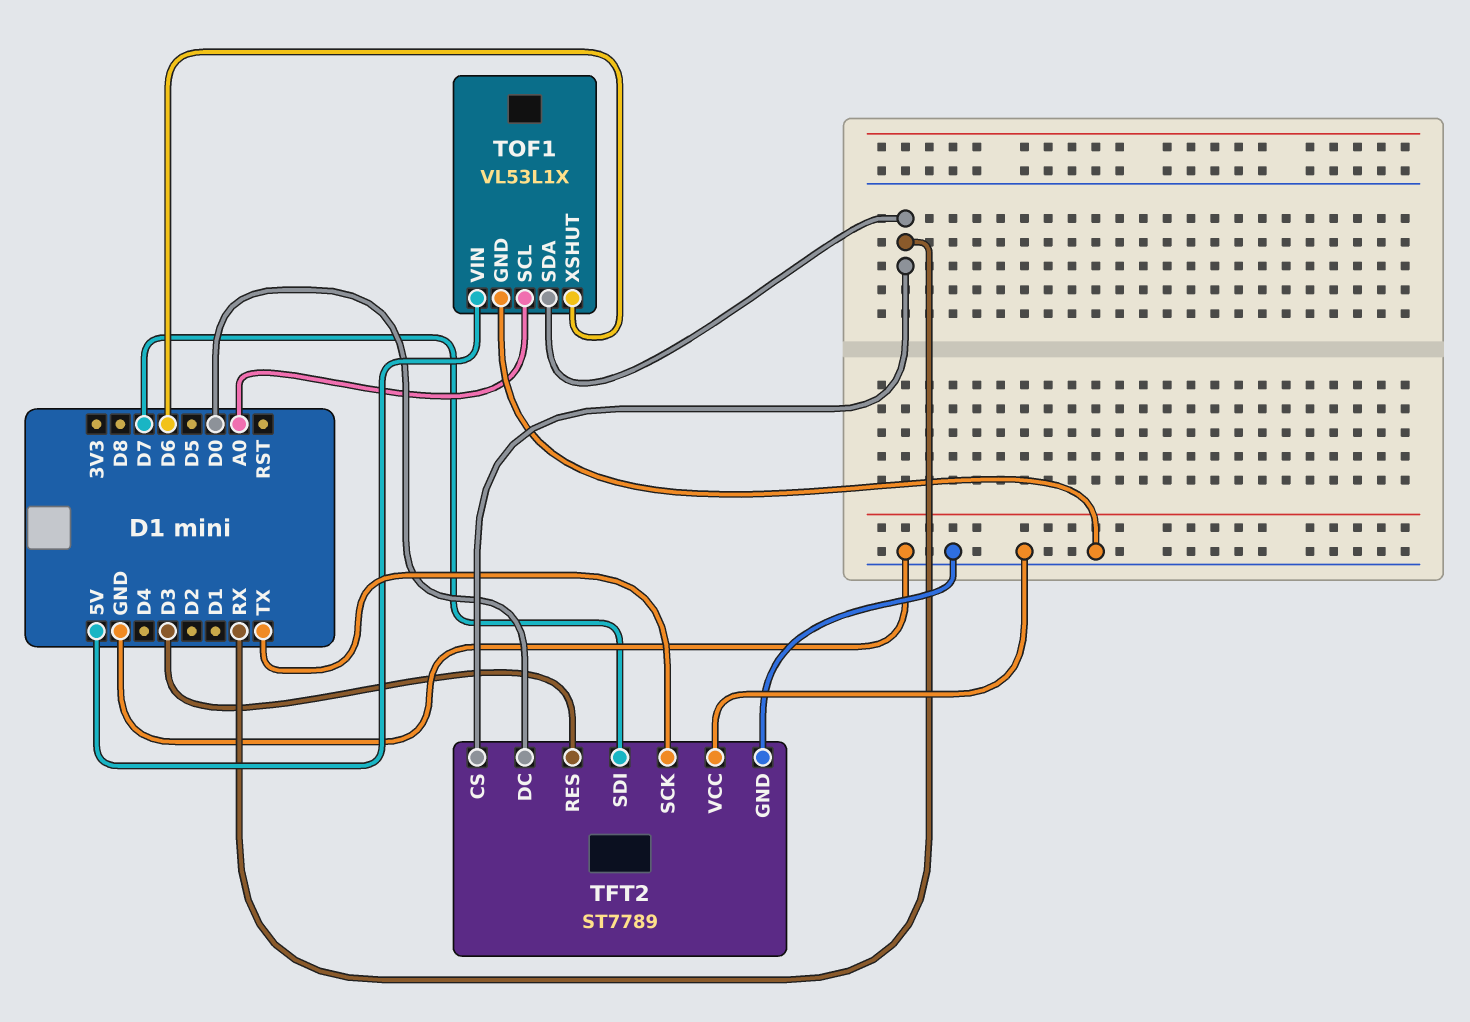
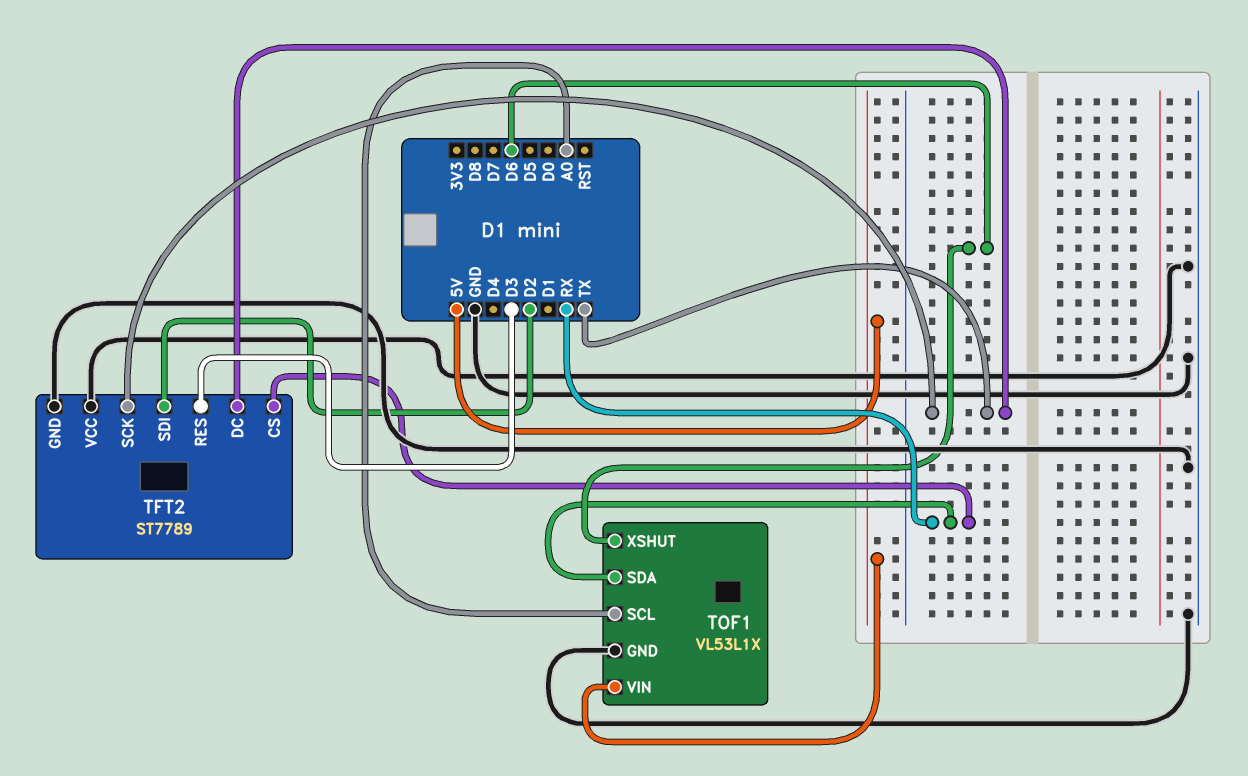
TFT2 pin DC: D0 -> TX
TFT2 pin SDI: D7 -> D2

